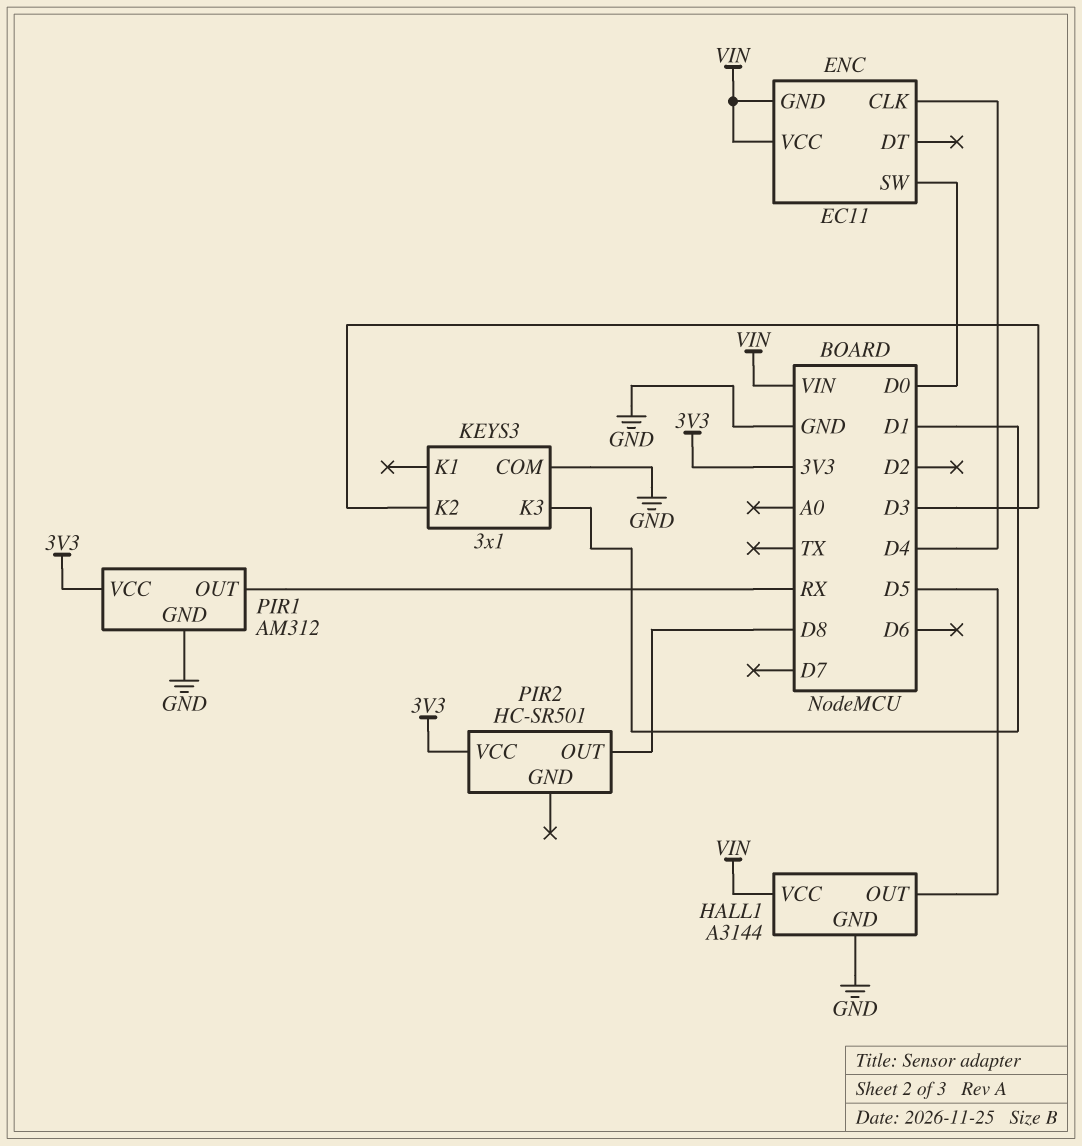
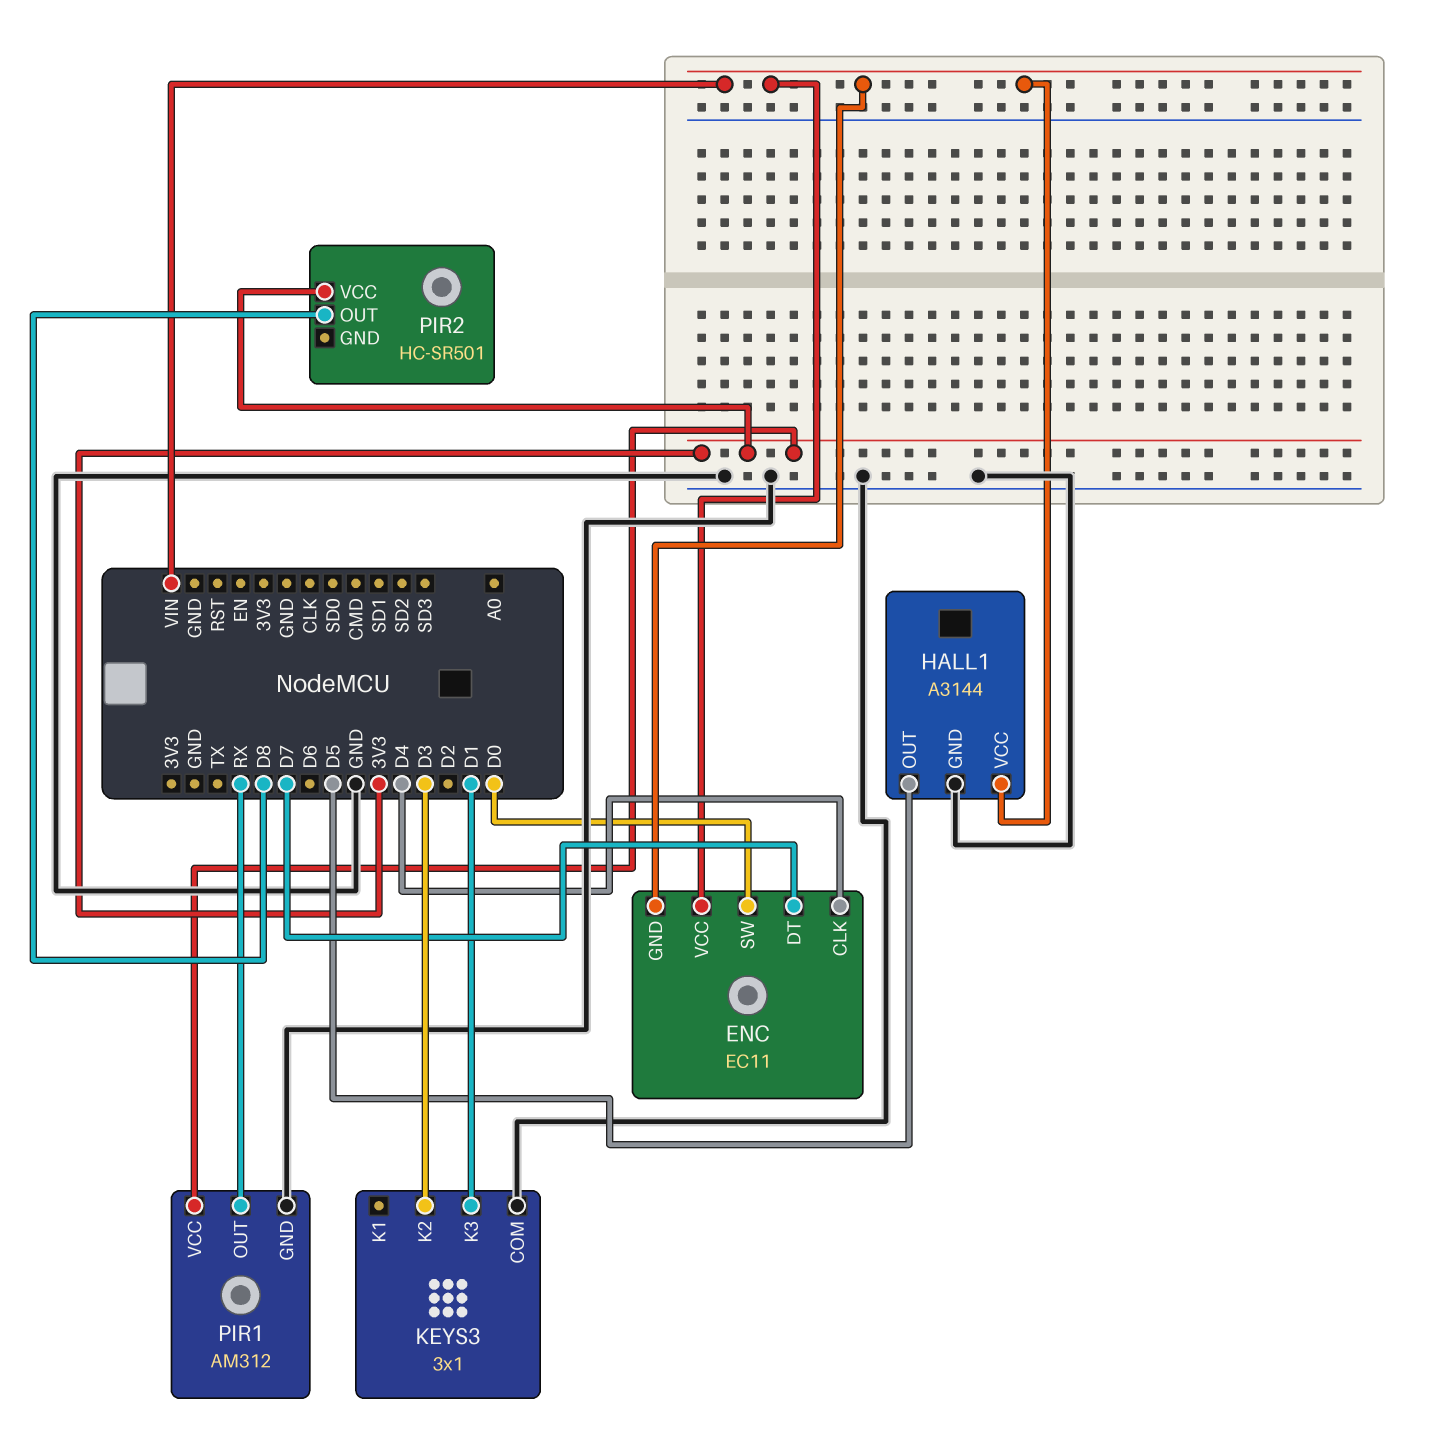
ENC pin DT: none -> D7

